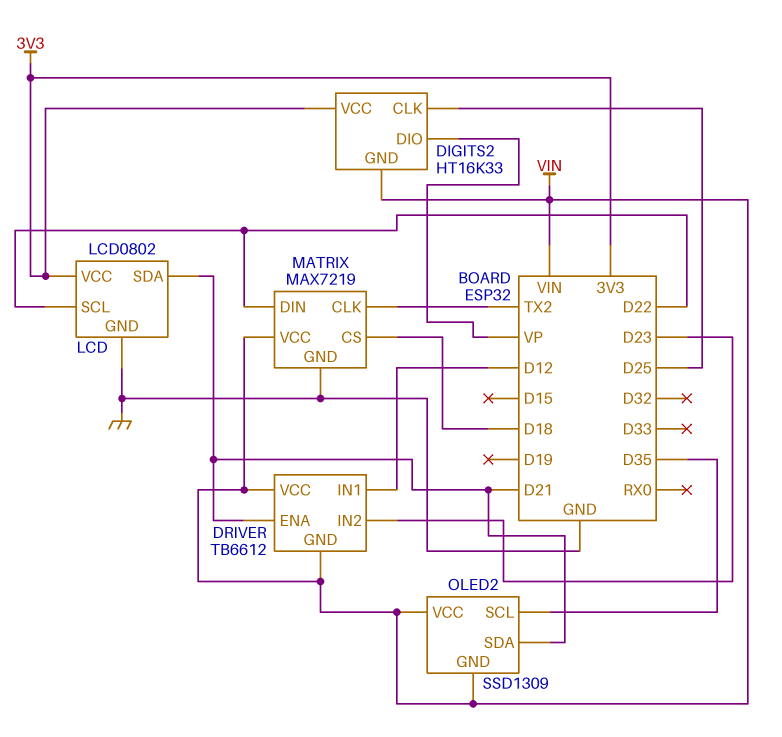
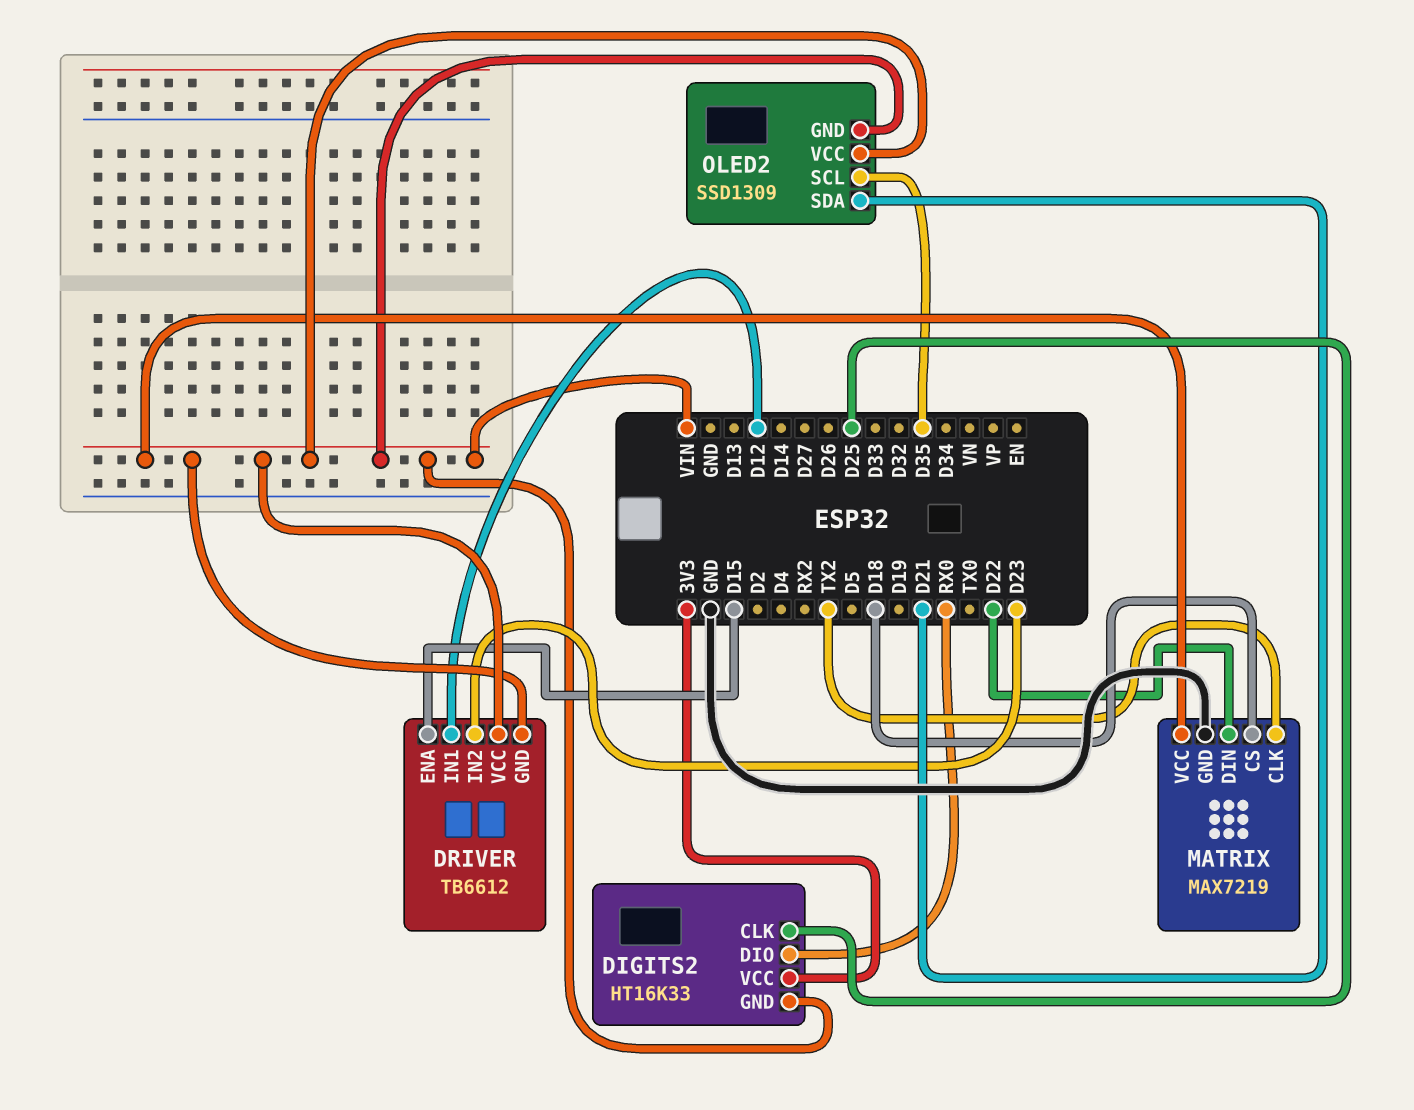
DIGITS2 pin DIO: VP -> RX0
DRIVER pin ENA: D21 -> D15
LCD: LCD0802 -> none
LCD pin GND: GND -> none
LCD pin SCL: D22 -> none
LCD pin SDA: D21 -> none
LCD pin VCC: 3V3 -> none

